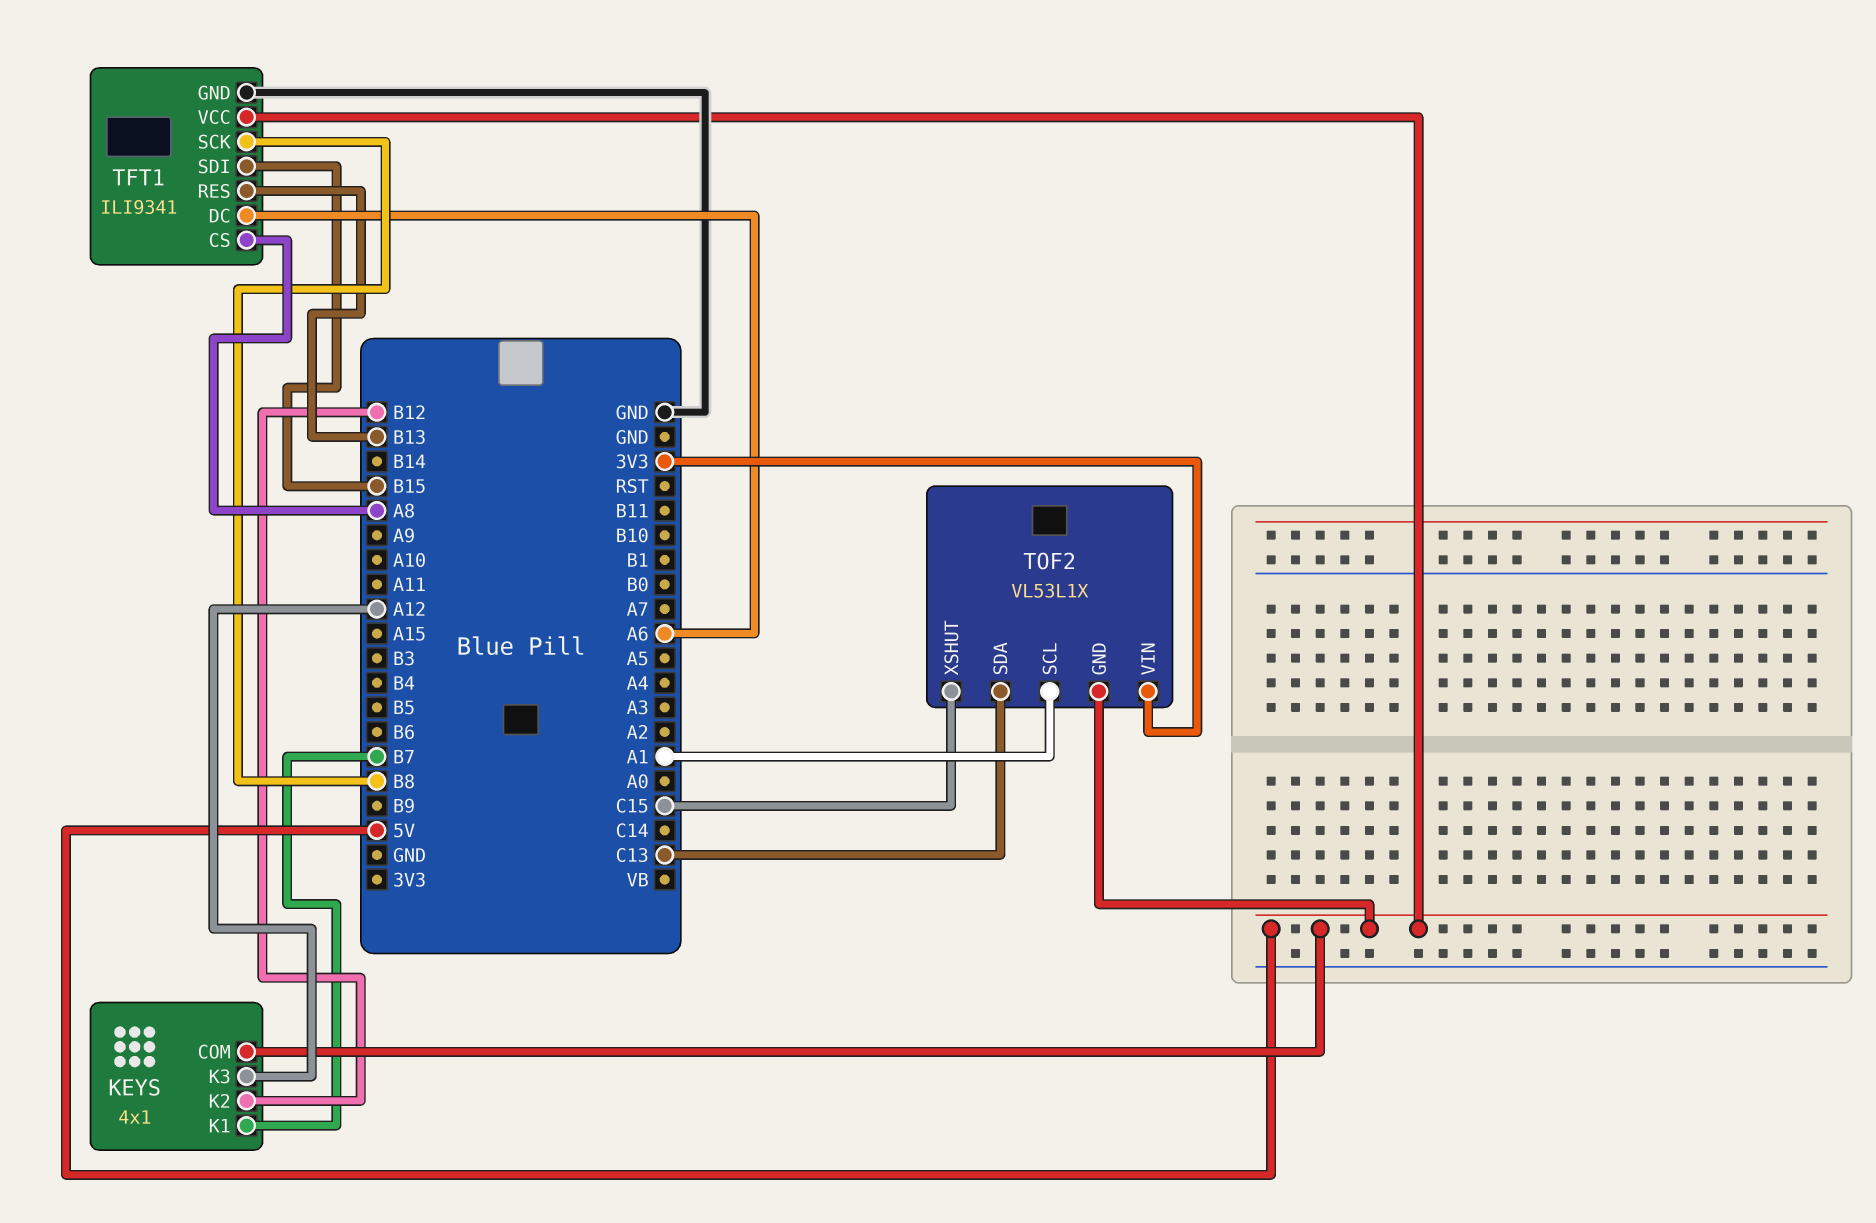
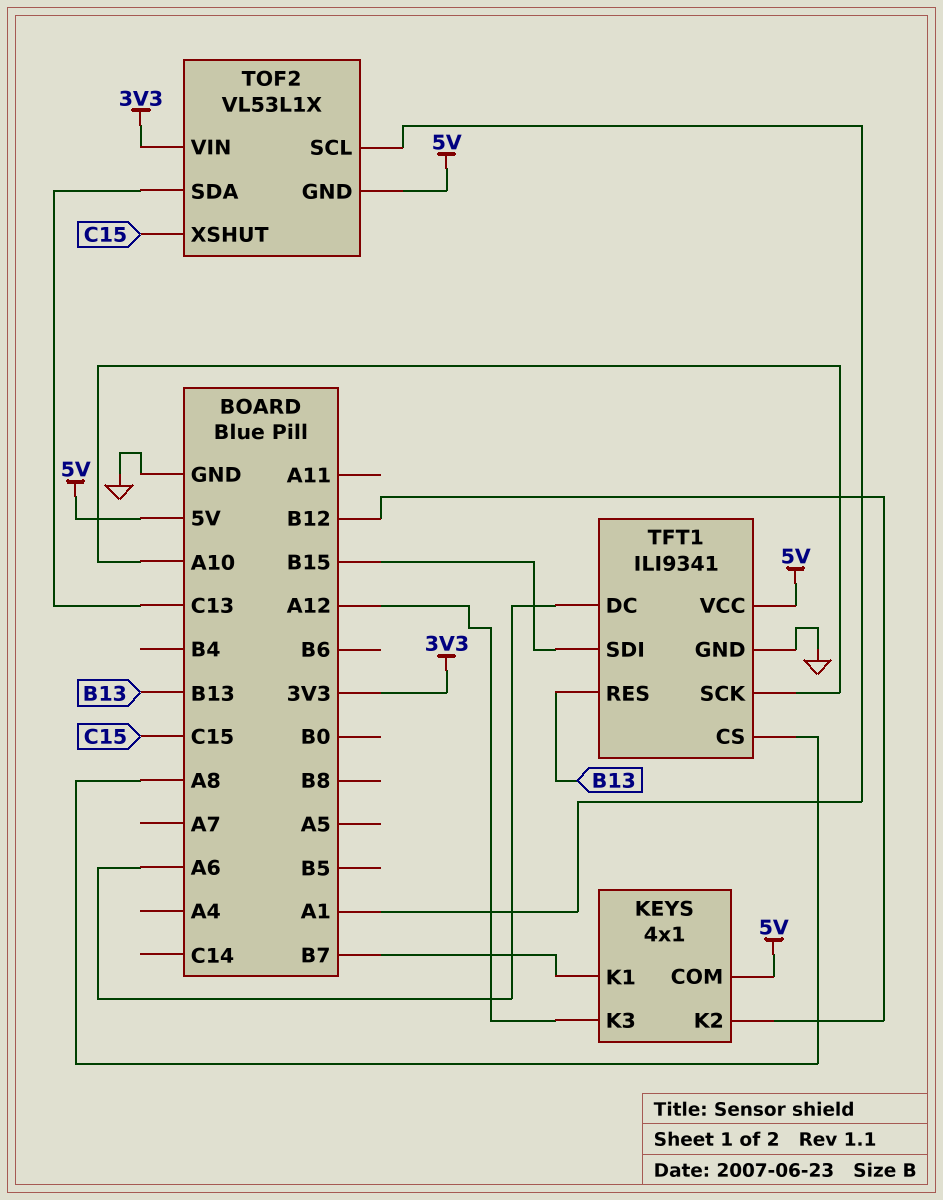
TFT1 pin SCK: B8 -> A10

